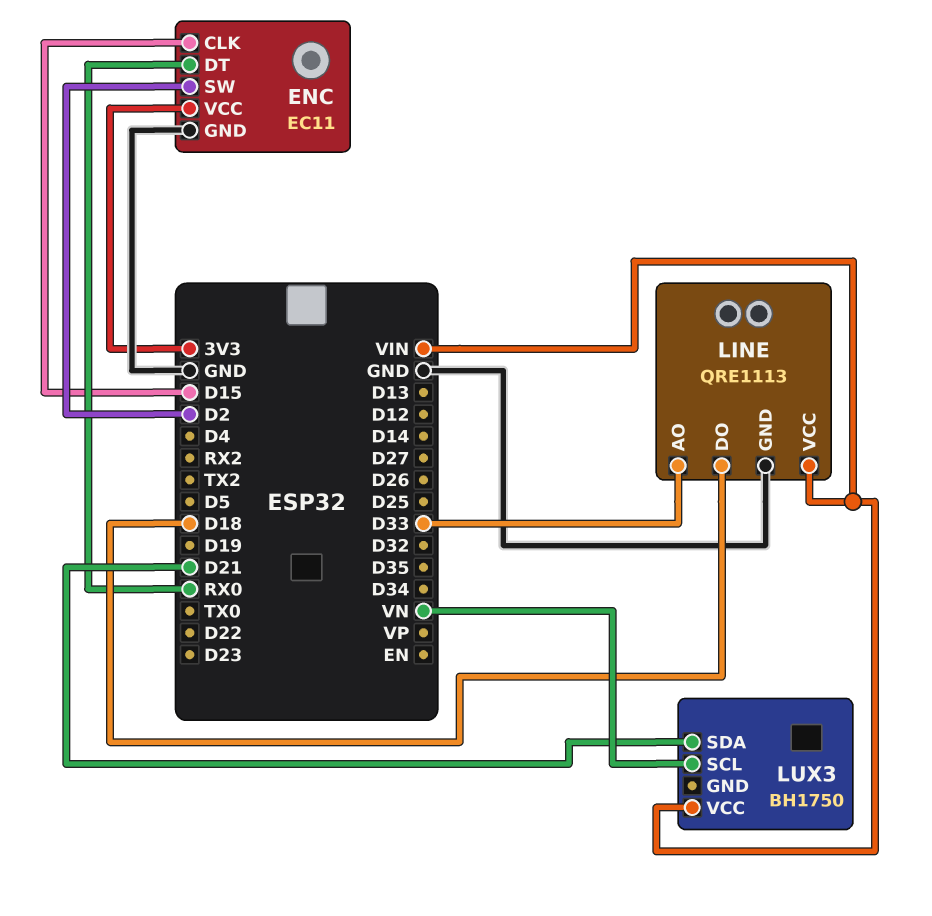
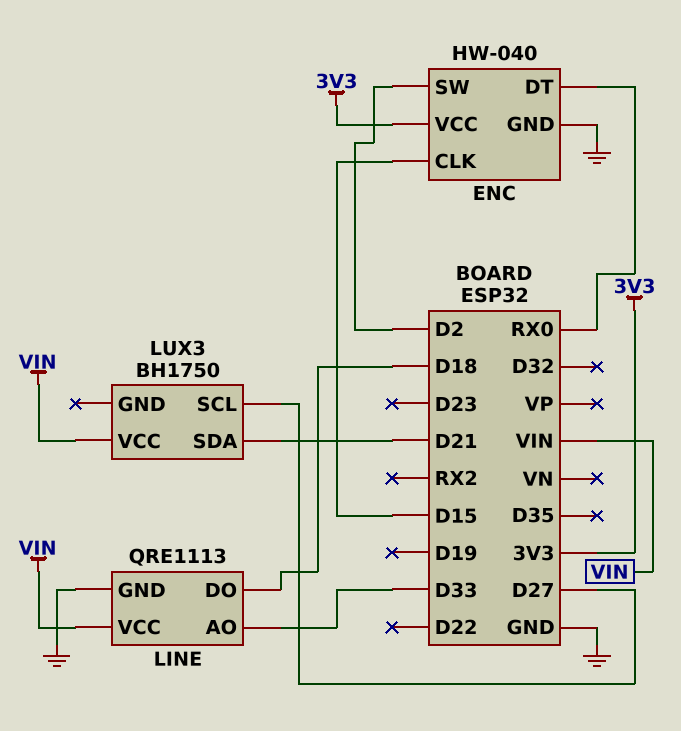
ENC: EC11 -> HW-040
LUX3 pin SCL: VN -> D27

